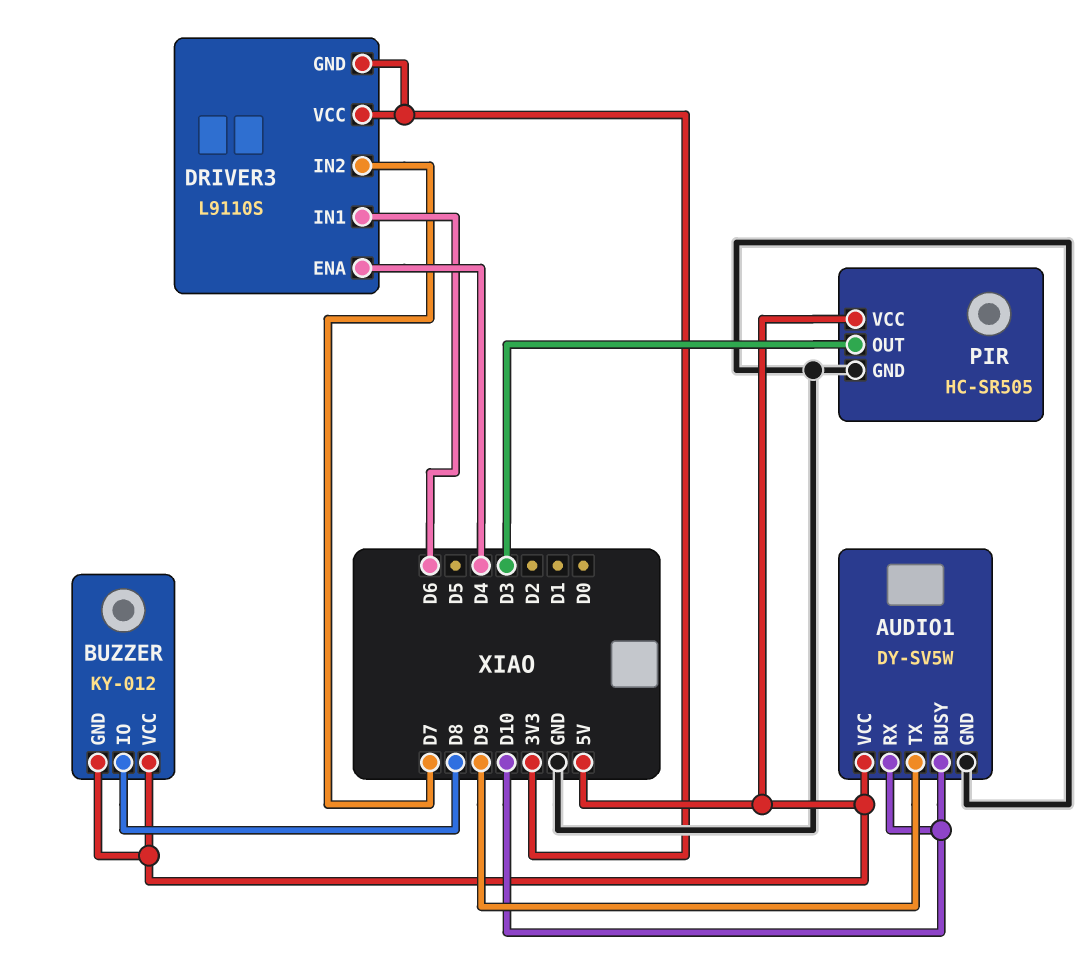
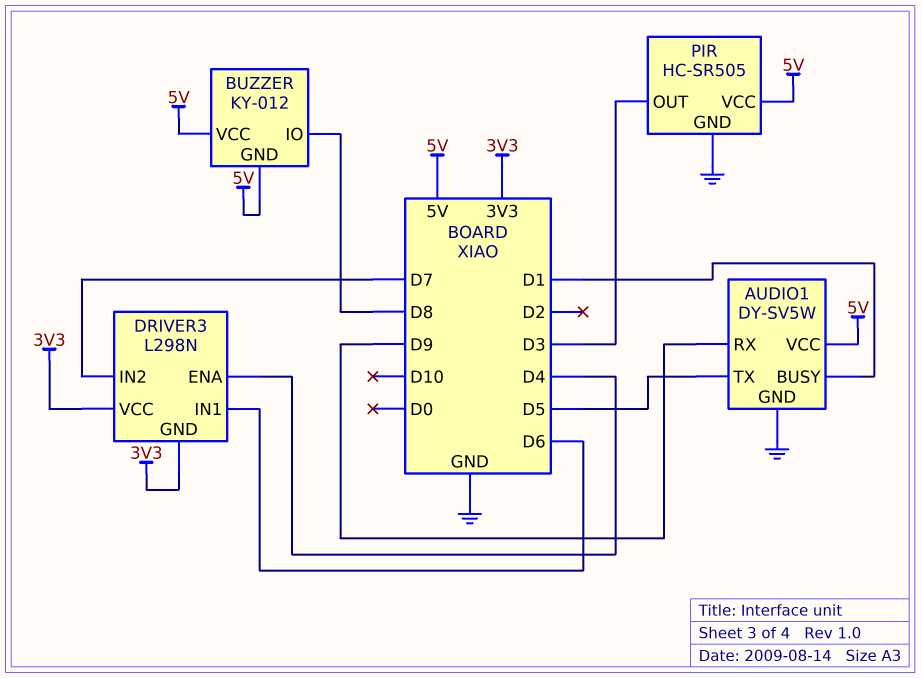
AUDIO1 pin BUSY: D10 -> D1
AUDIO1 pin RX: D10 -> D9
AUDIO1 pin TX: D9 -> D5
DRIVER3: L9110S -> L298N

